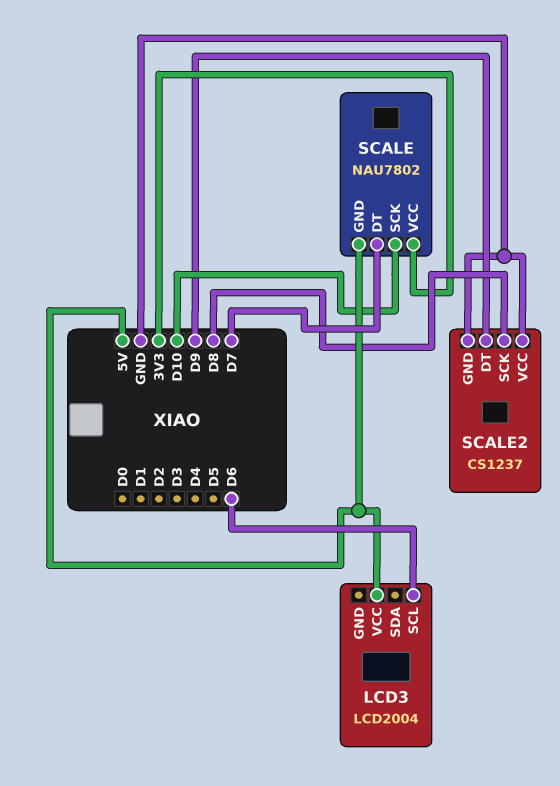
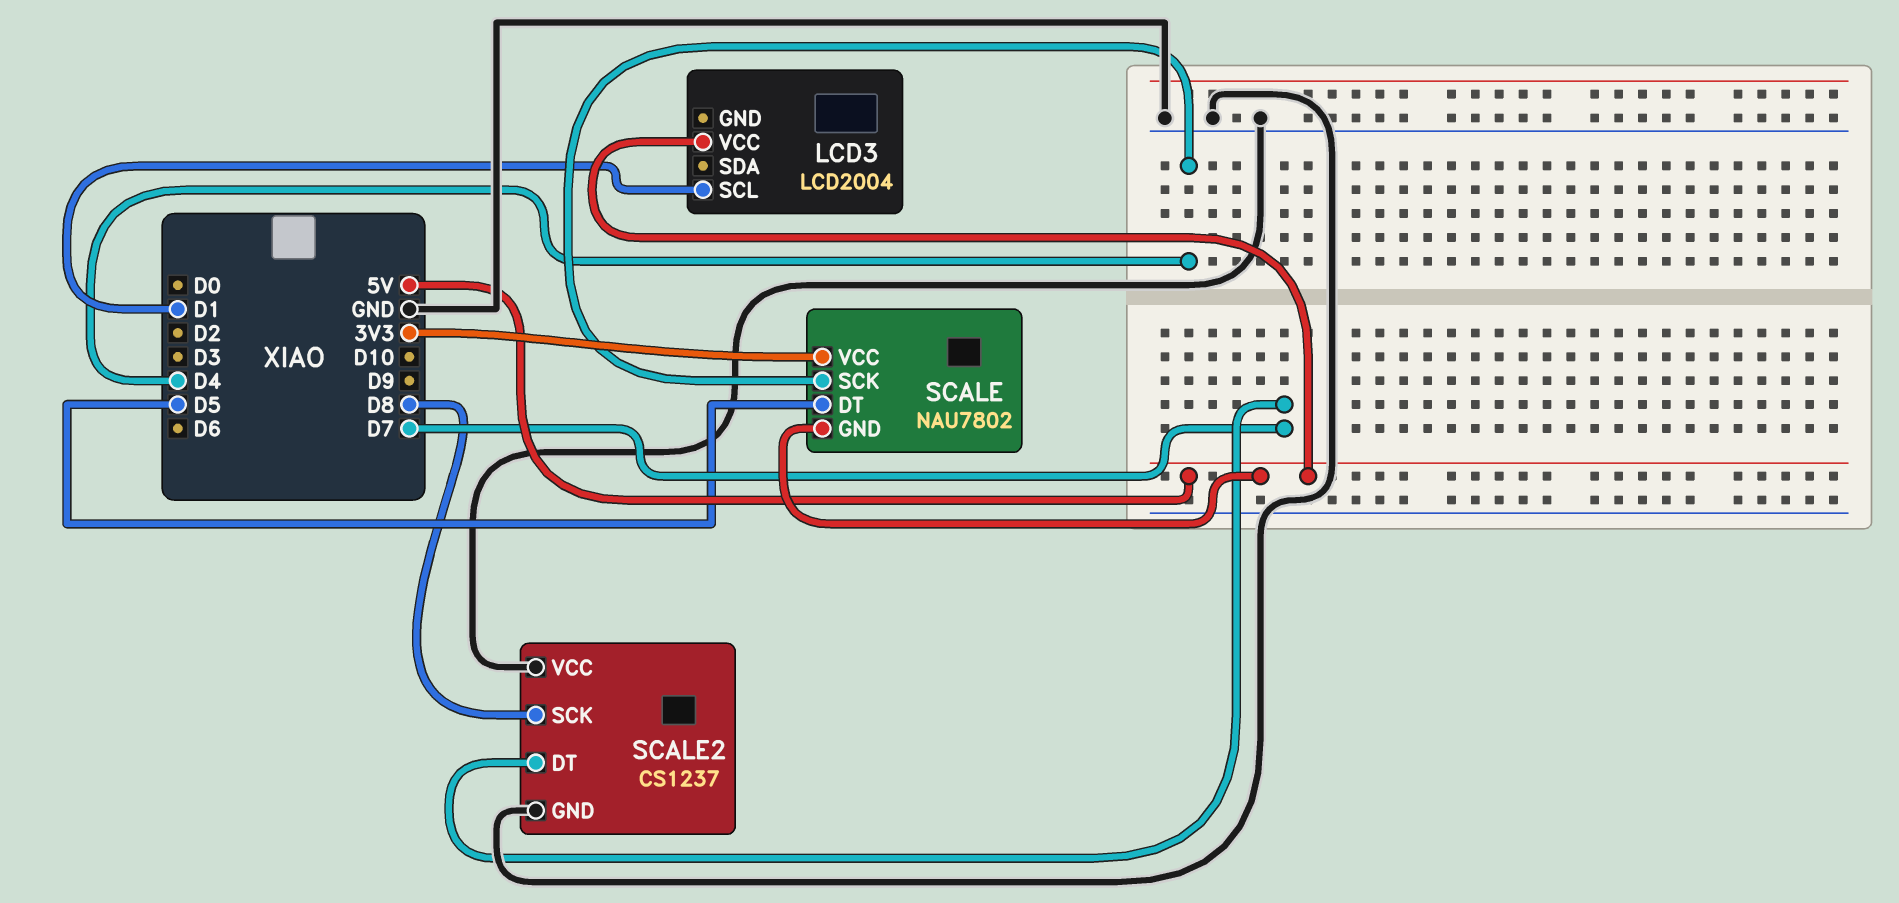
LCD3 pin SCL: D6 -> D1
SCALE pin DT: D7 -> D5
SCALE pin SCK: D10 -> D4
SCALE2 pin DT: D9 -> D7

